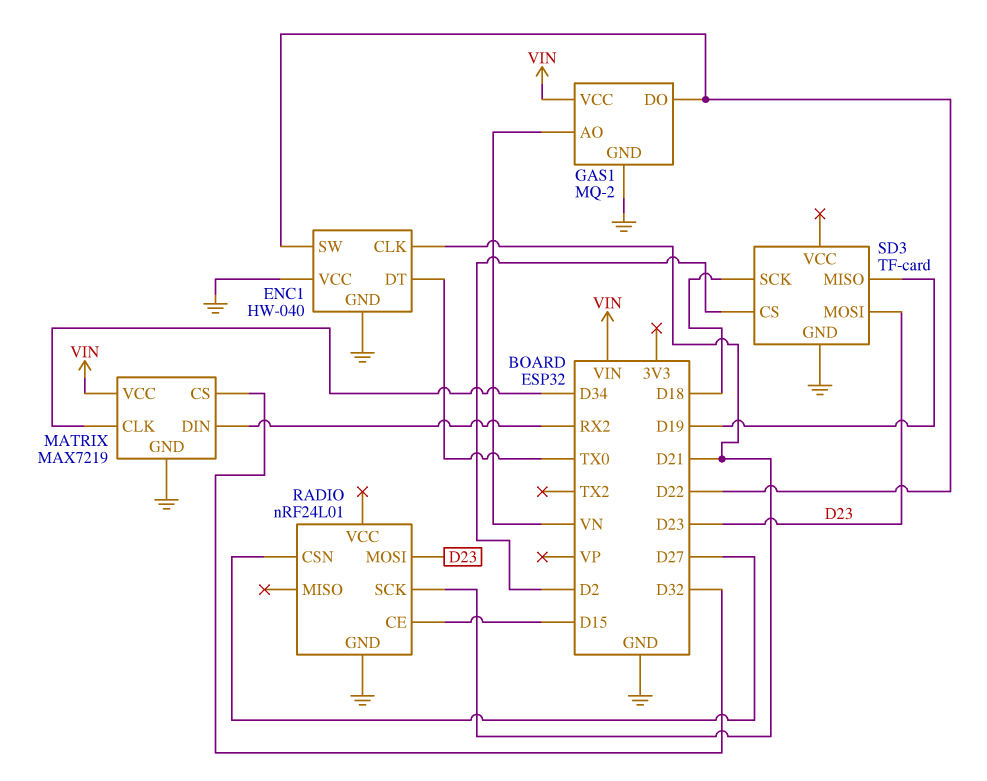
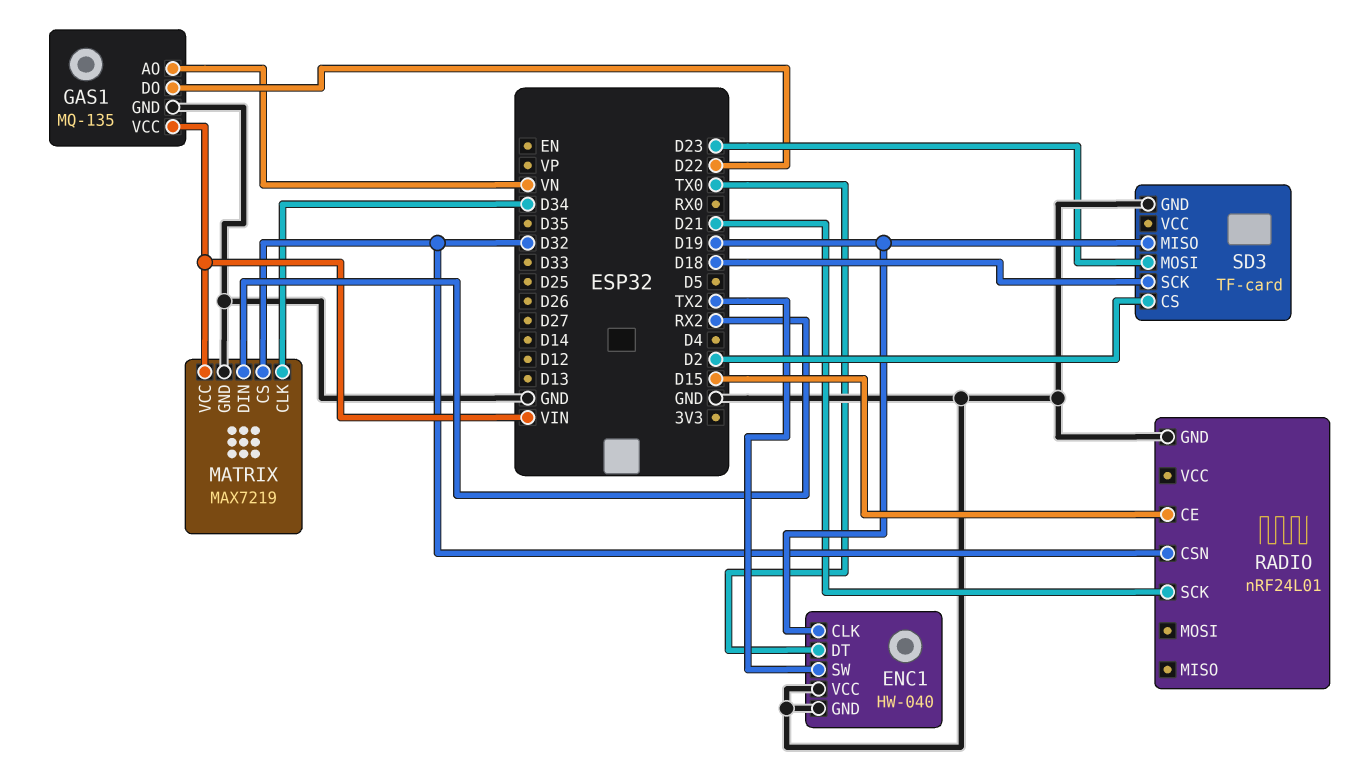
ENC1 pin CLK: D21 -> D19
ENC1 pin SW: D22 -> TX2
GAS1: MQ-2 -> MQ-135
RADIO pin CSN: D27 -> D32
RADIO pin MOSI: D23 -> none

